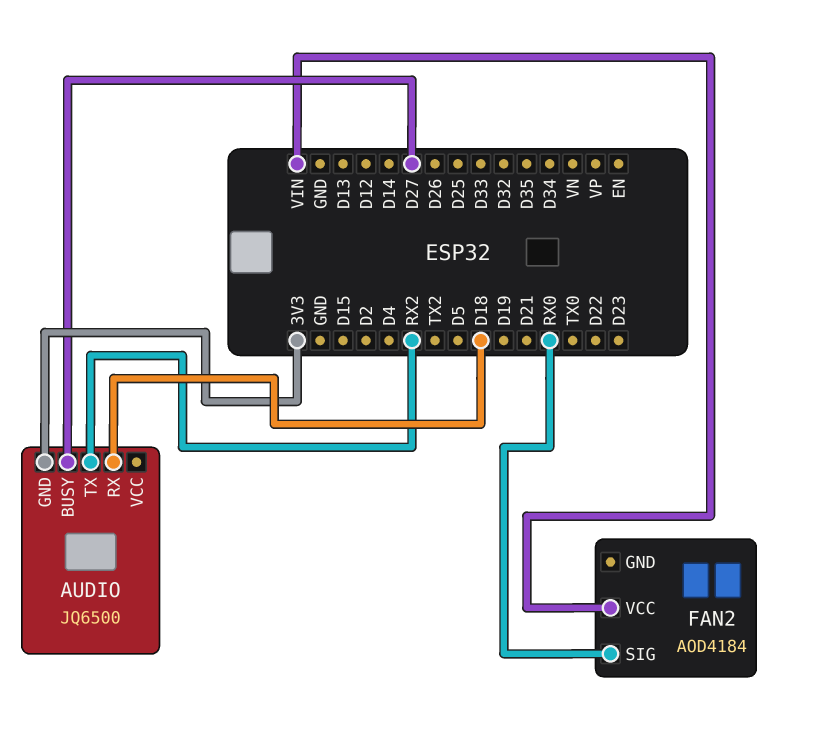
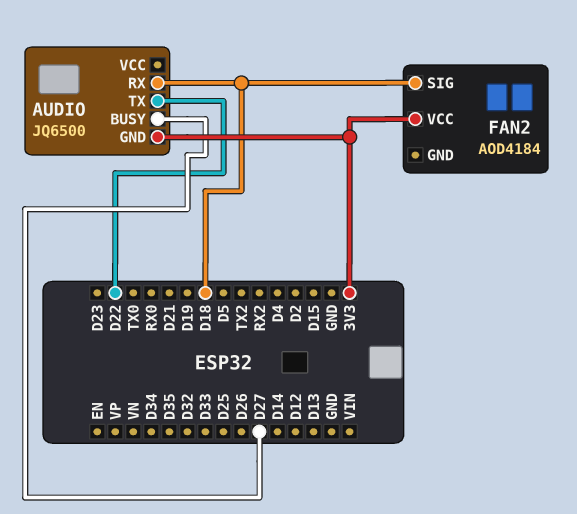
AUDIO pin TX: RX2 -> D22
FAN2 pin SIG: RX0 -> D18
FAN2 pin VCC: VIN -> 3V3

